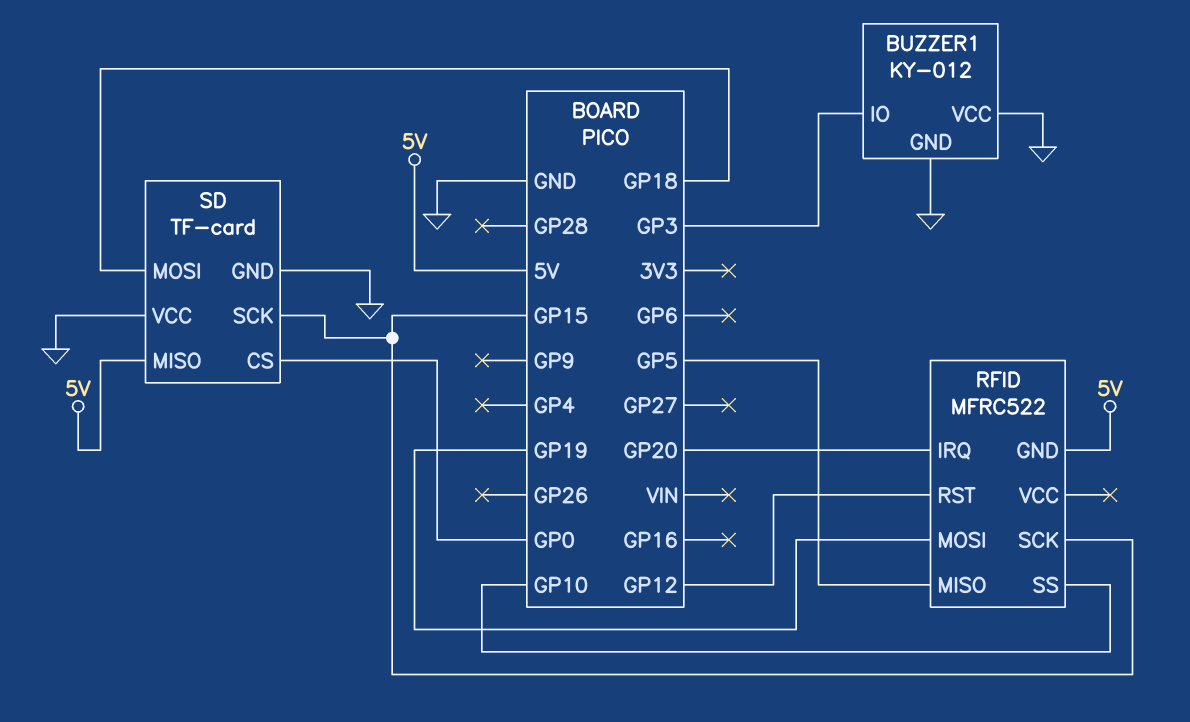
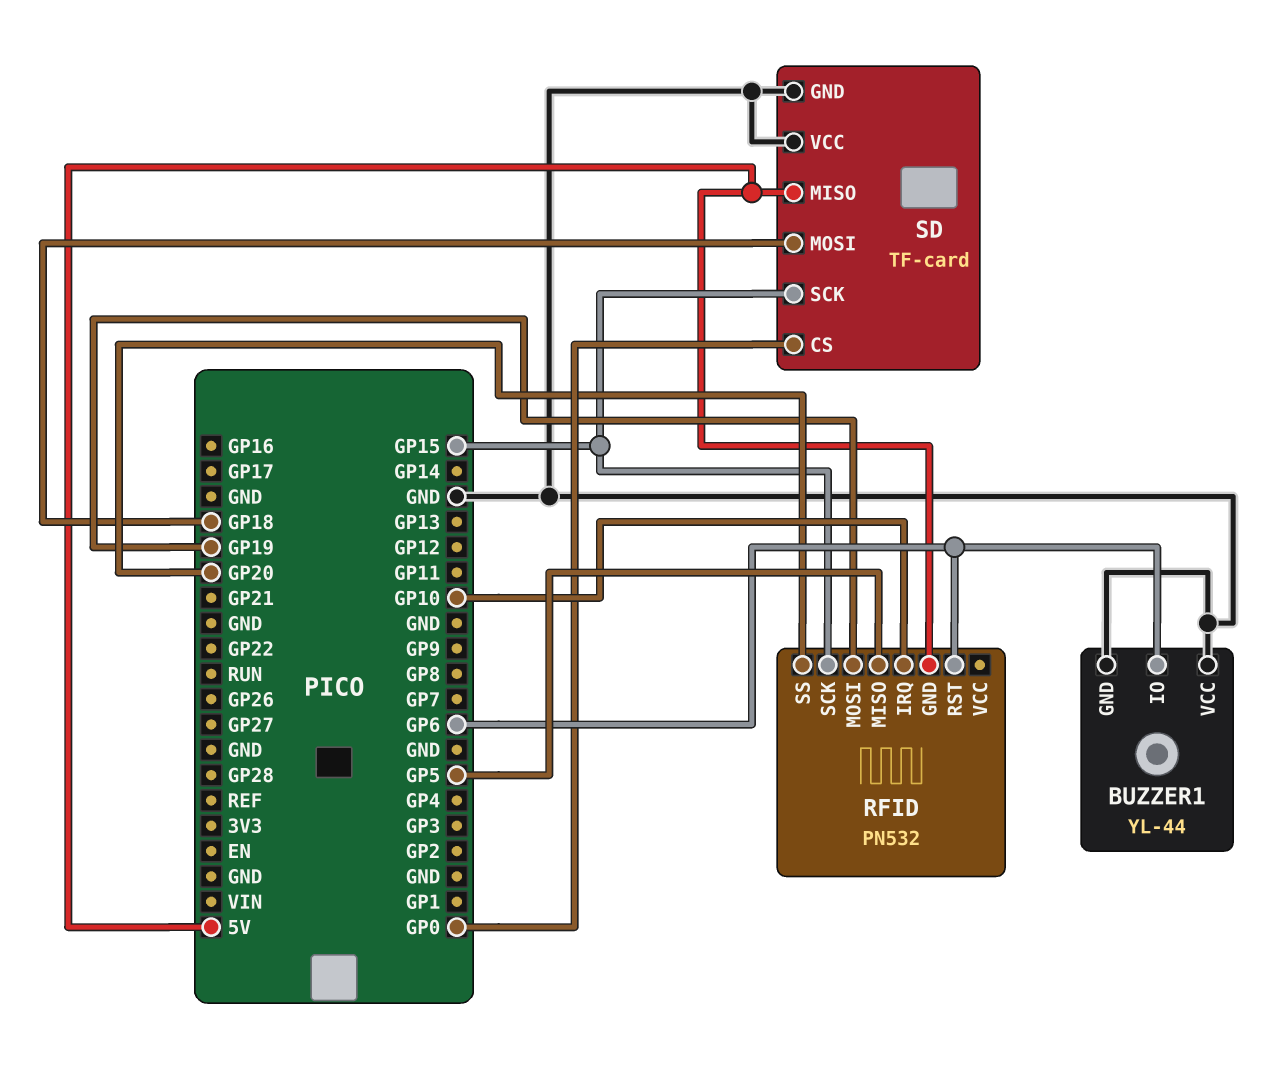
BUZZER1: KY-012 -> YL-44
BUZZER1 pin IO: GP3 -> GP6
RFID: MFRC522 -> PN532
RFID pin IRQ: GP20 -> GP10
RFID pin RST: GP12 -> GP6
RFID pin SS: GP10 -> GP20

